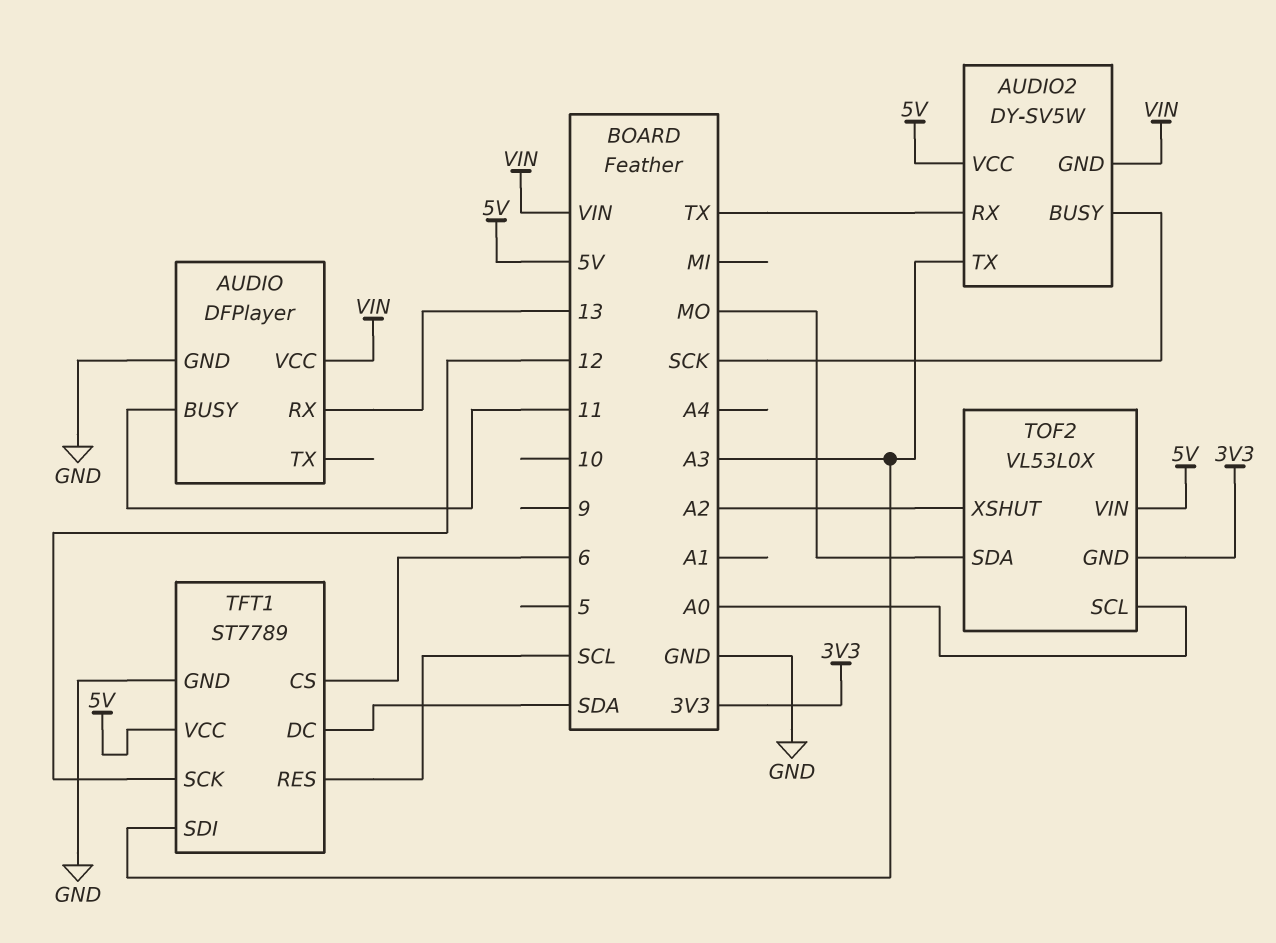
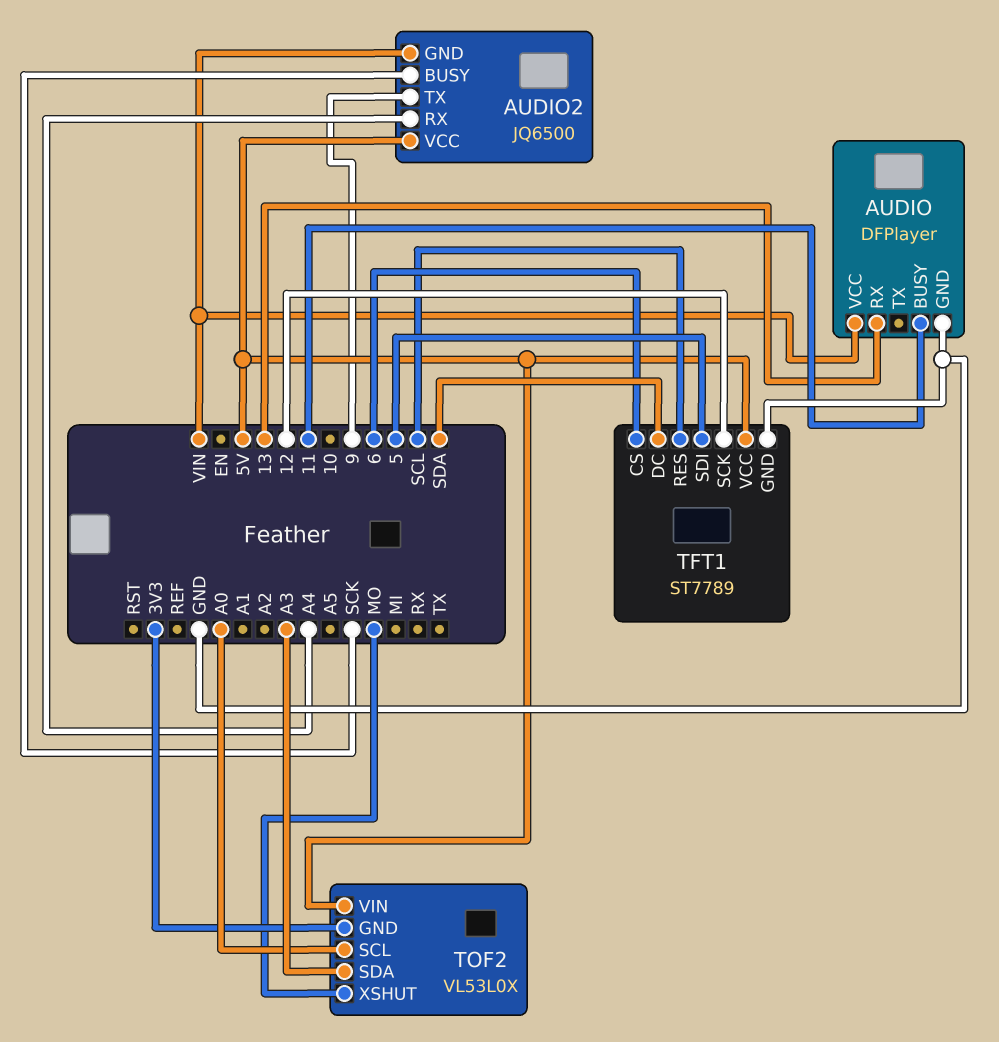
AUDIO2: DY-SV5W -> JQ6500
AUDIO2 pin RX: TX -> A4
AUDIO2 pin TX: A3 -> 9
TFT1 pin SDI: A3 -> 5
TOF2 pin SDA: MO -> A3
TOF2 pin XSHUT: A2 -> MO

